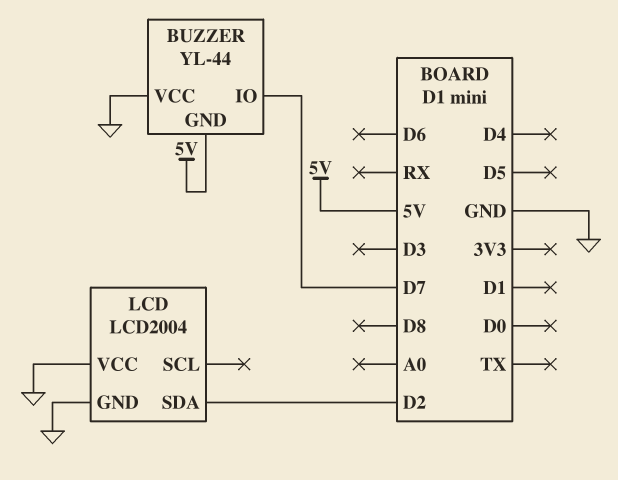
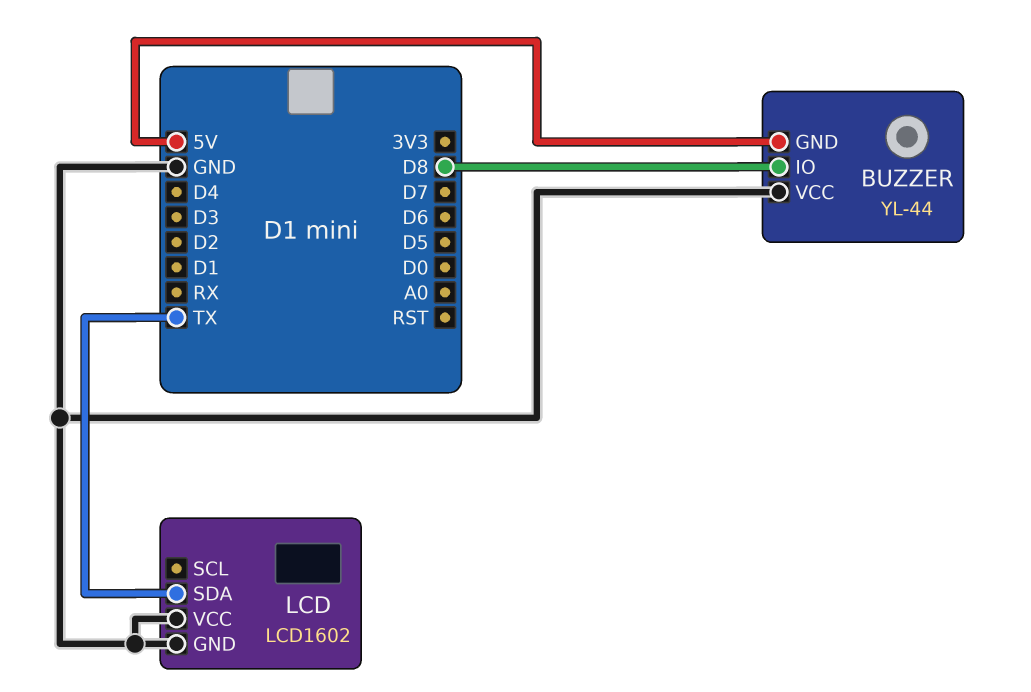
BUZZER pin IO: D7 -> D8
LCD: LCD2004 -> LCD1602
LCD pin SDA: D2 -> TX

